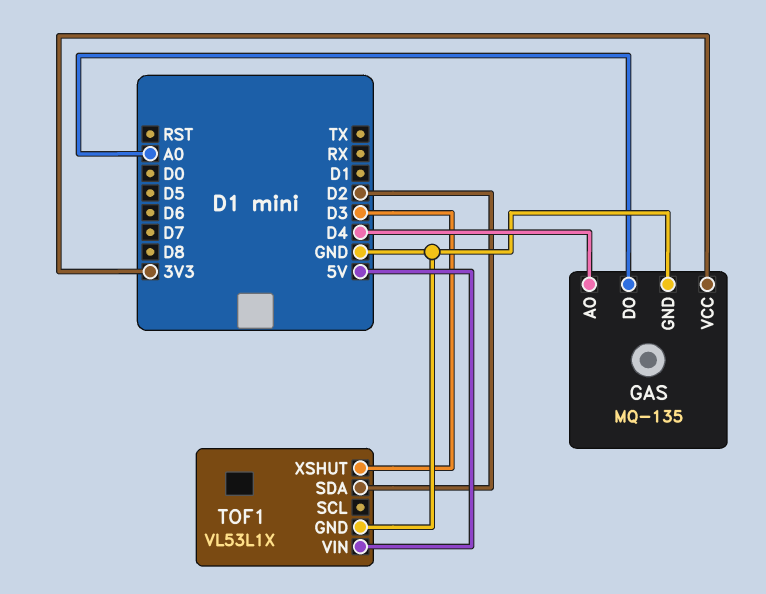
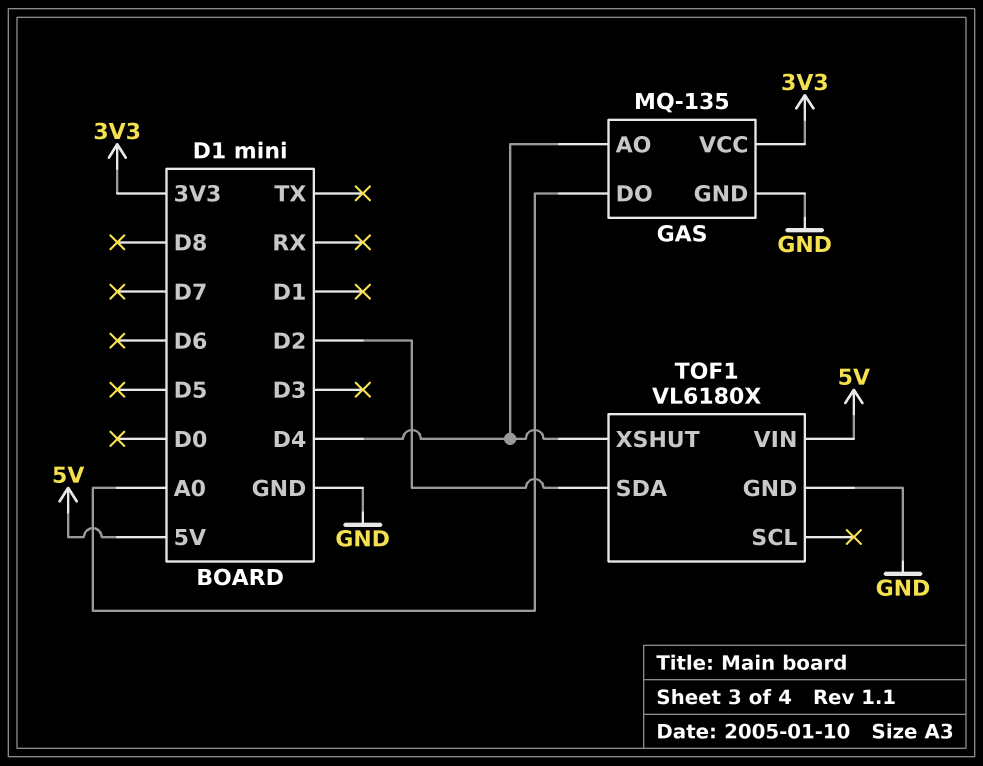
TOF1: VL53L1X -> VL6180X
TOF1 pin XSHUT: D3 -> D4

